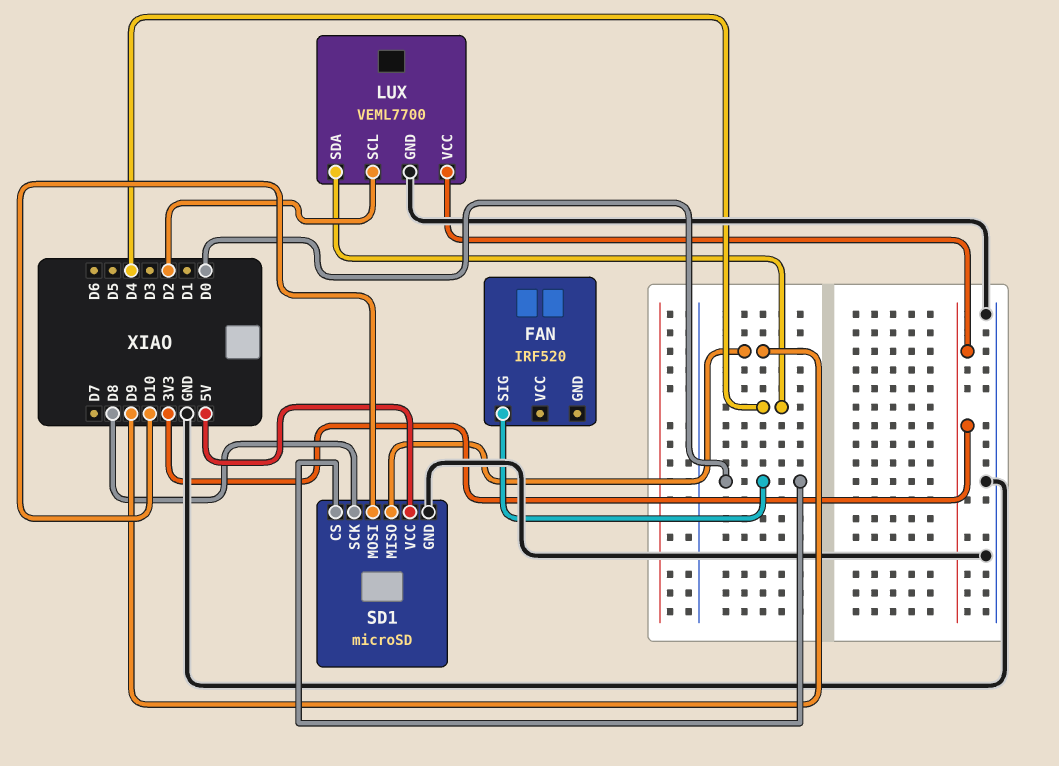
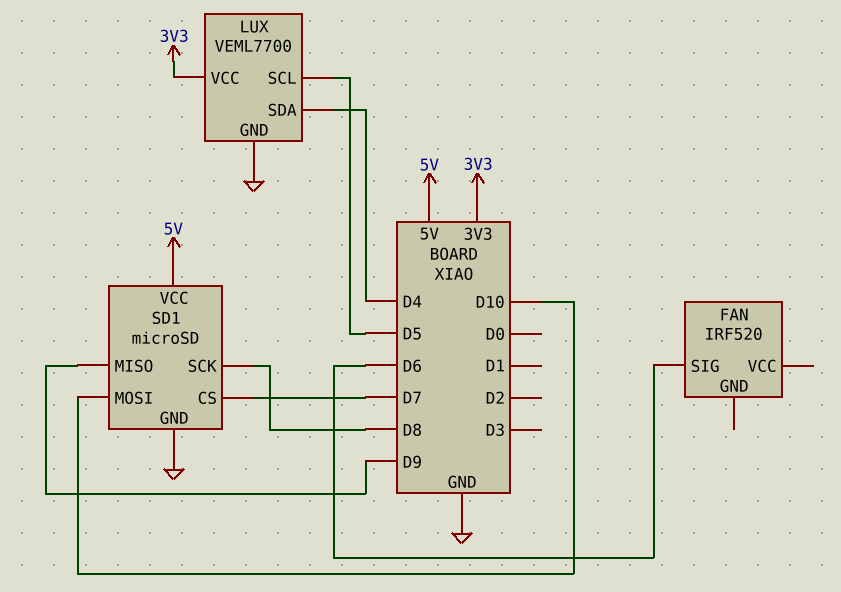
FAN pin SIG: D0 -> D6
LUX pin SCL: D2 -> D5
SD1 pin CS: D0 -> D7

